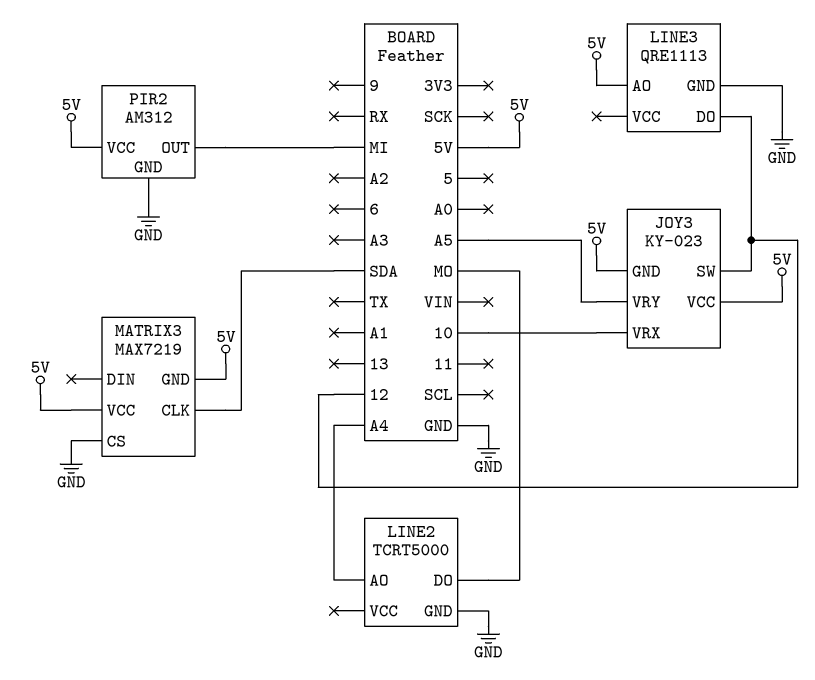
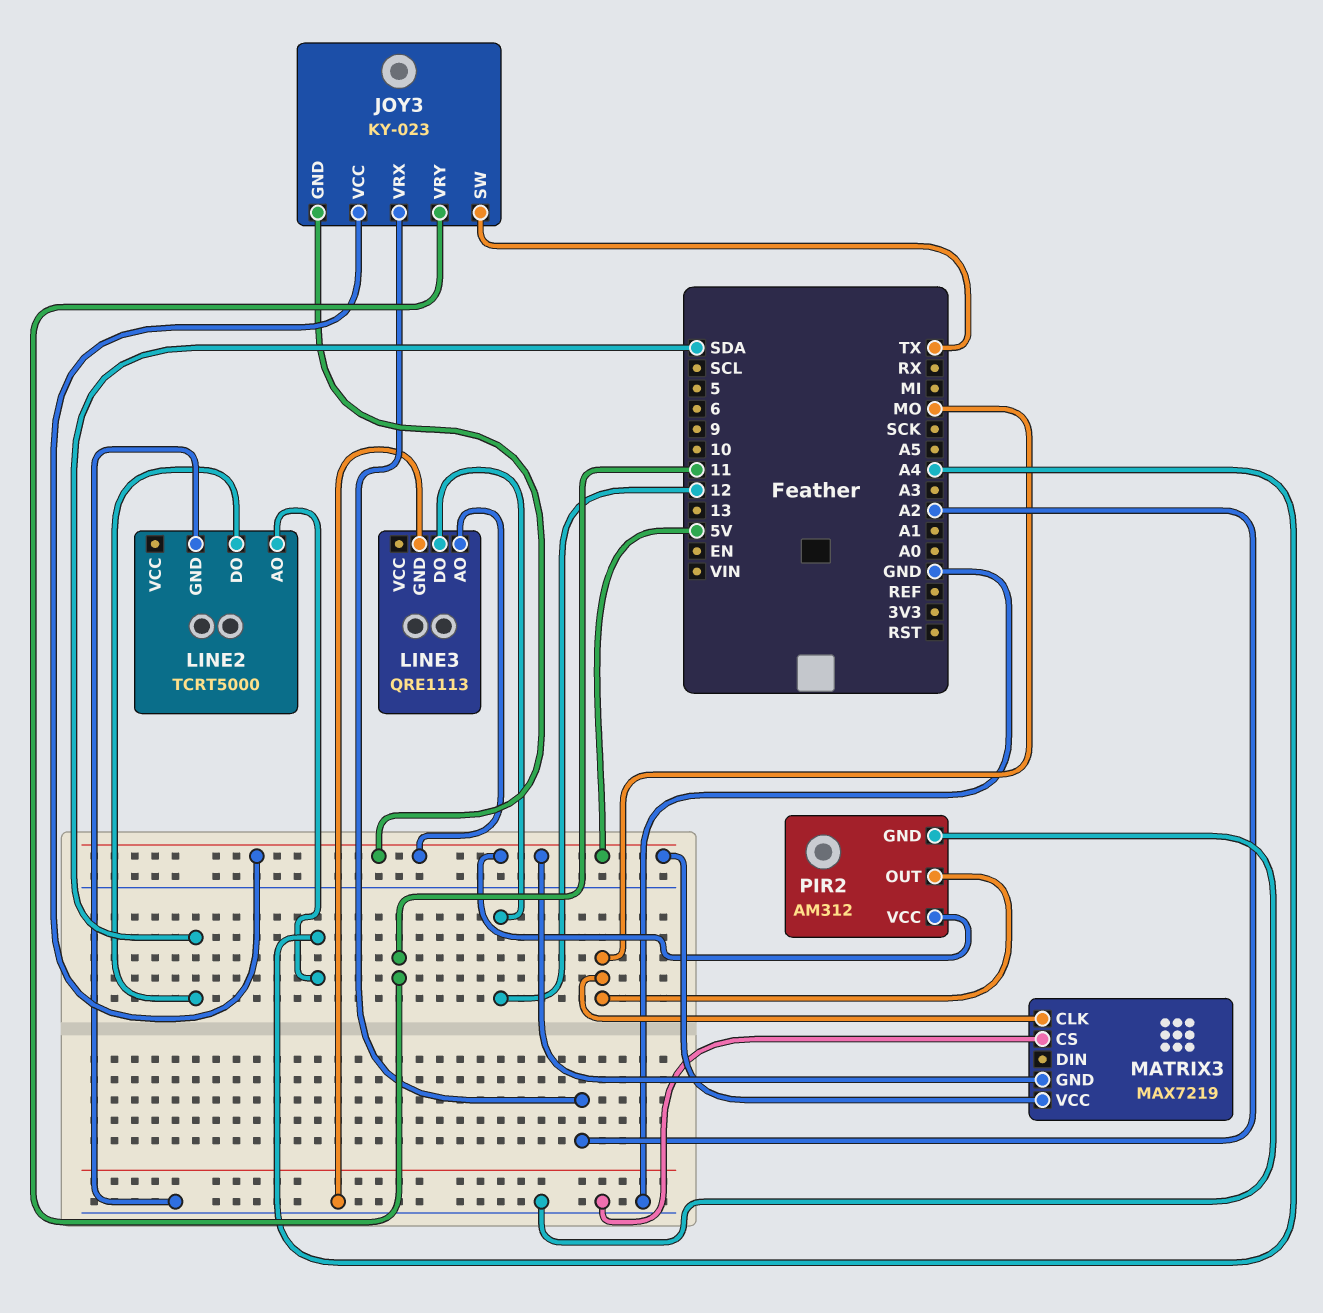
JOY3 pin SW: 12 -> TX
JOY3 pin VRX: 10 -> A2
JOY3 pin VRY: A5 -> 11
LINE2 pin DO: MO -> SDA
MATRIX3 pin CLK: SDA -> MO
PIR2 pin OUT: MI -> MO

